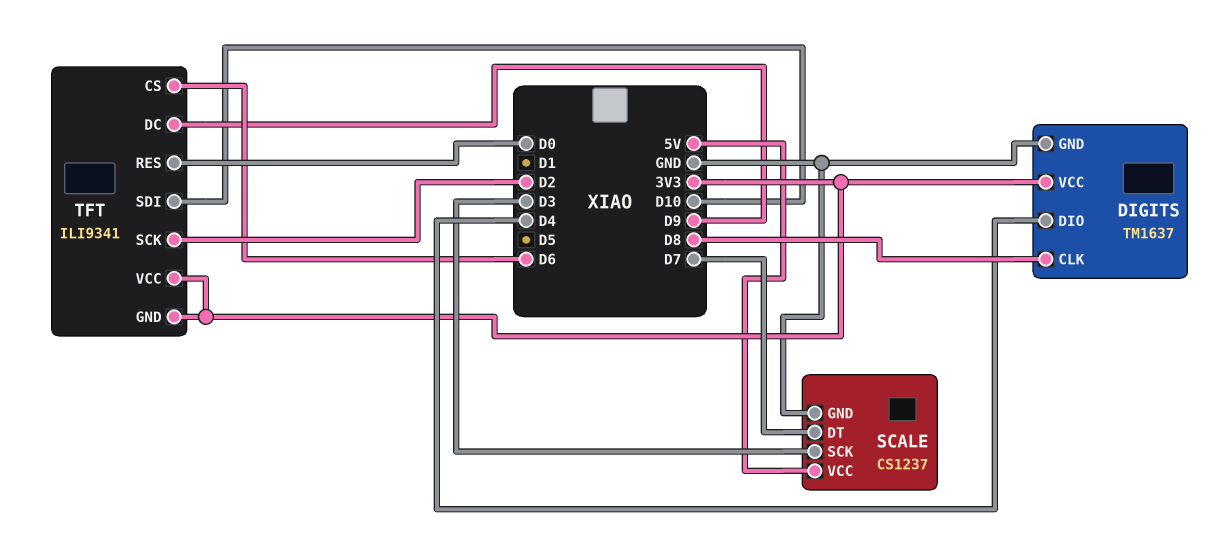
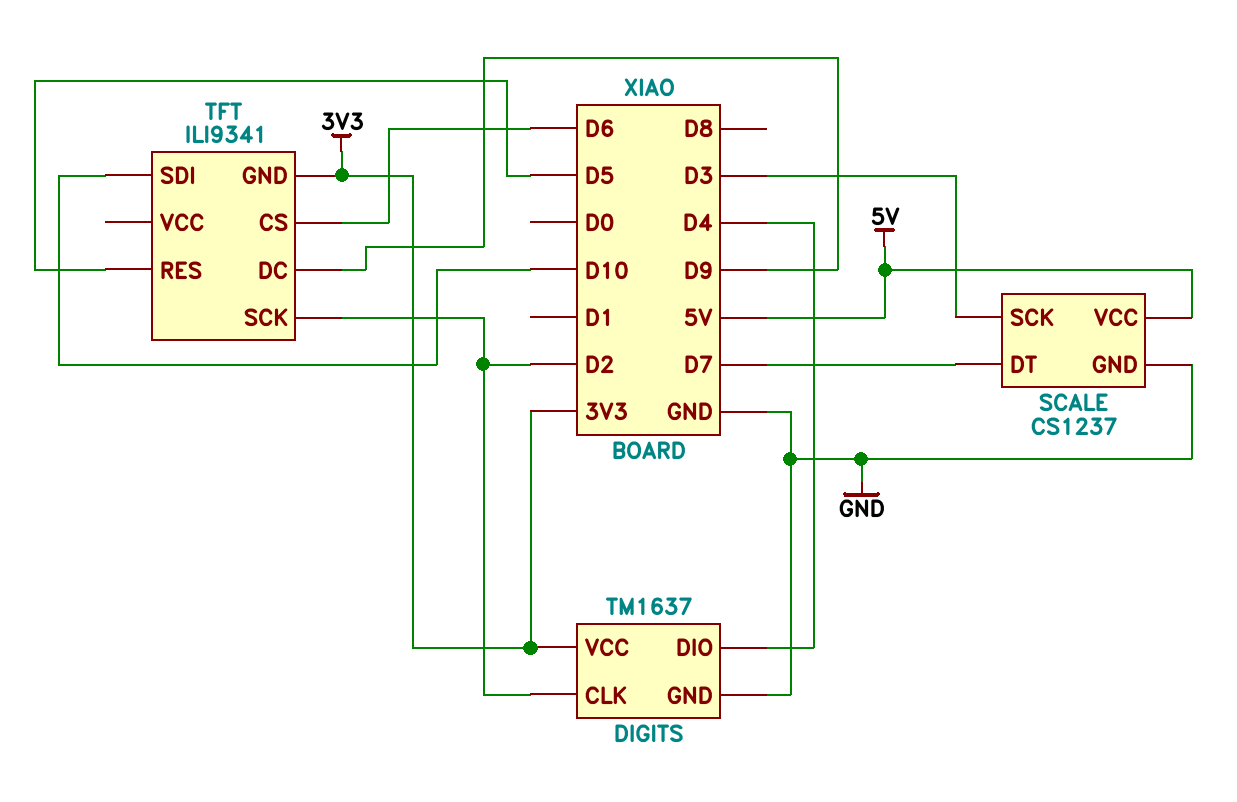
DIGITS pin CLK: D8 -> D2
TFT pin RES: D0 -> D5
TFT pin VCC: 3V3 -> none

